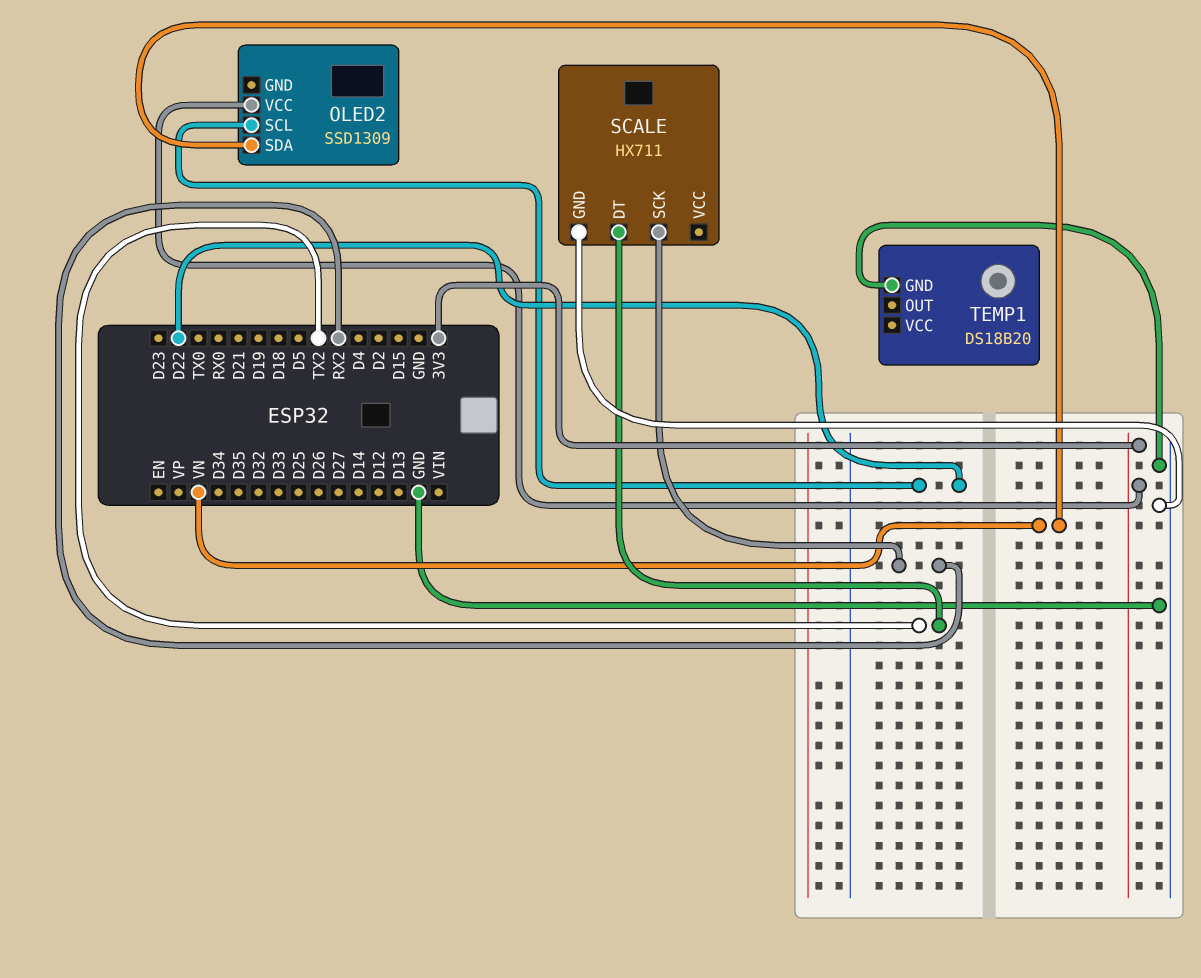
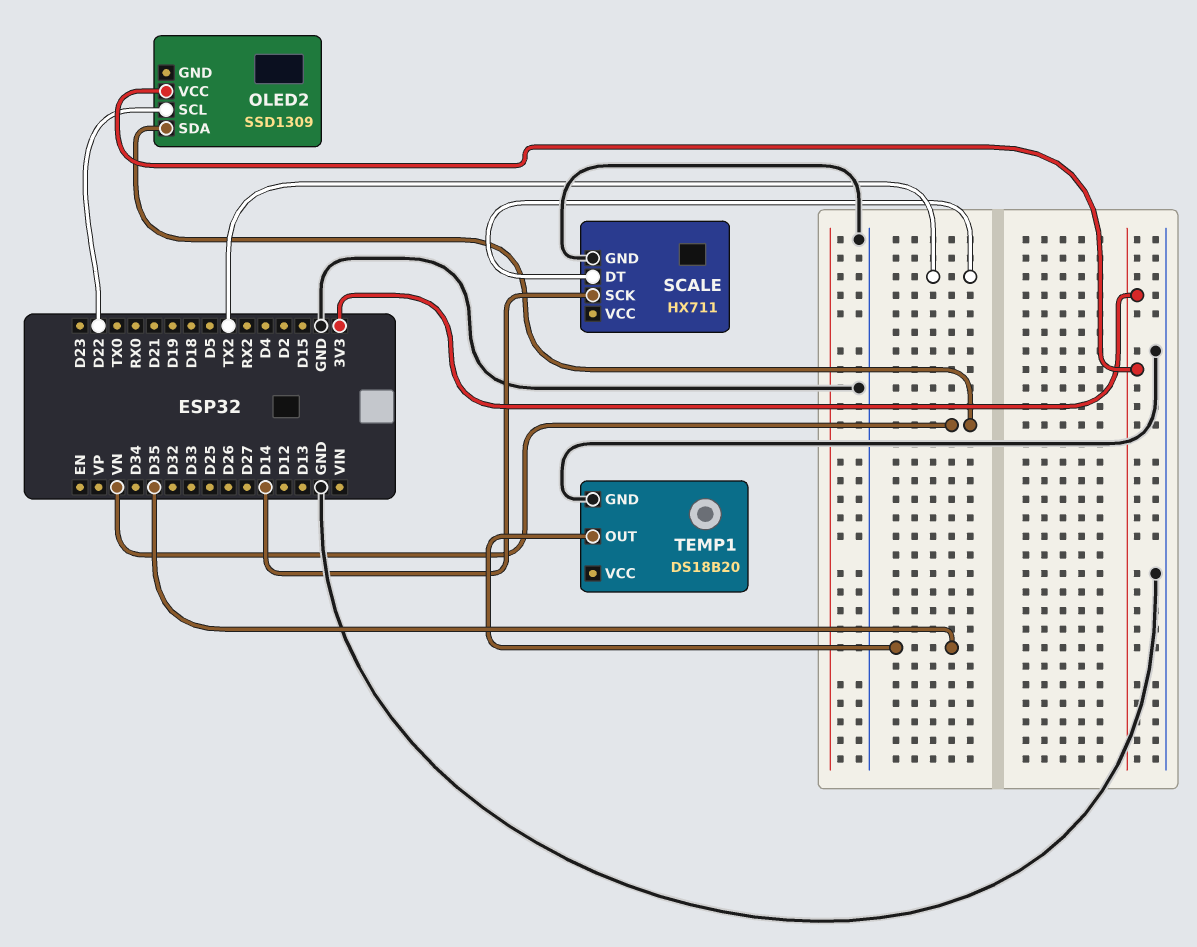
SCALE pin SCK: RX2 -> D14
TEMP1 pin OUT: none -> D35

